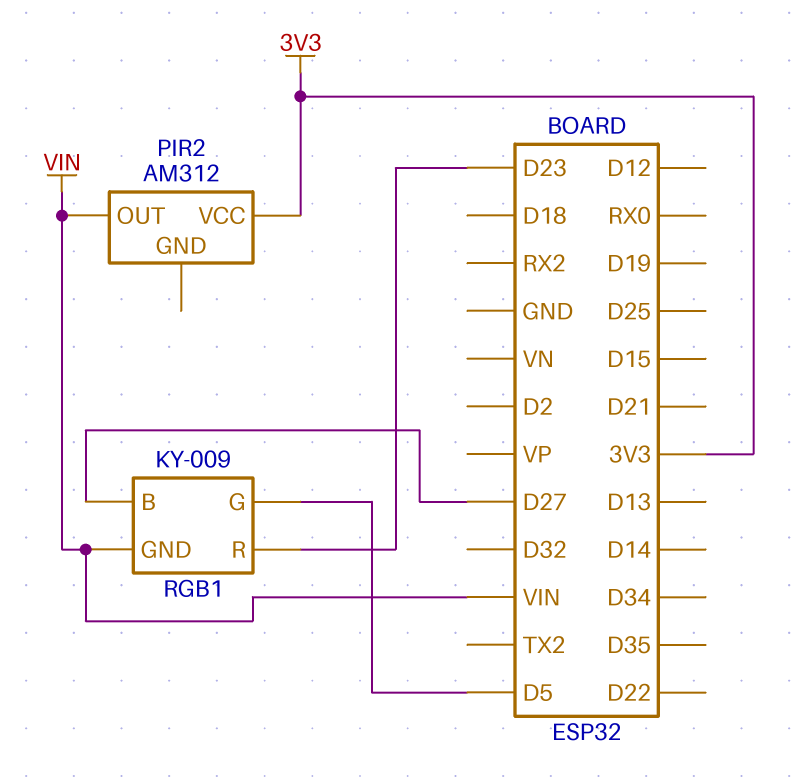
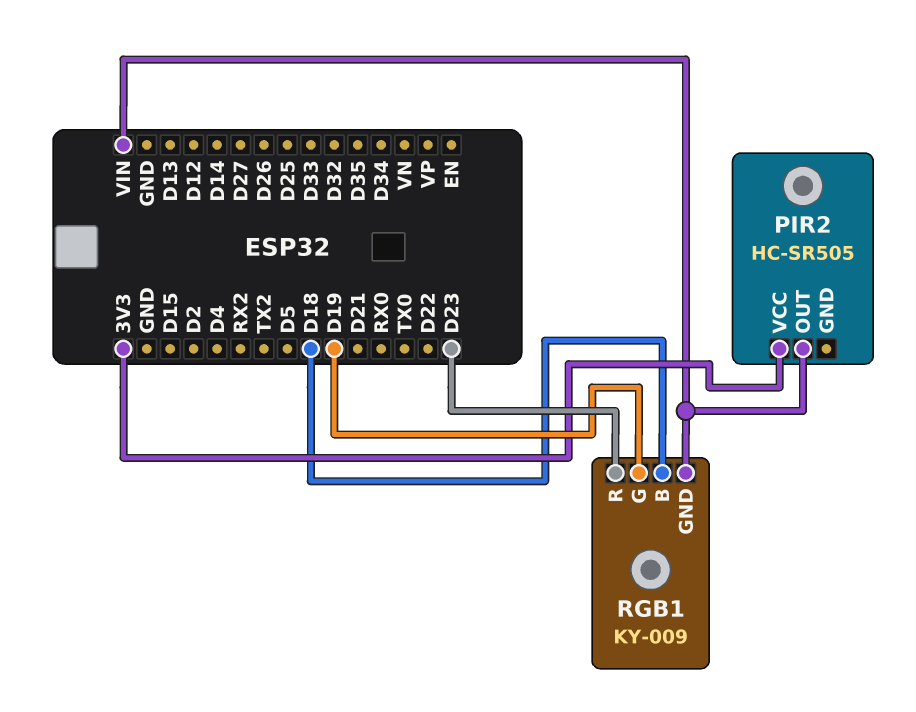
PIR2: AM312 -> HC-SR505
RGB1 pin B: D27 -> D18
RGB1 pin G: D5 -> D19

